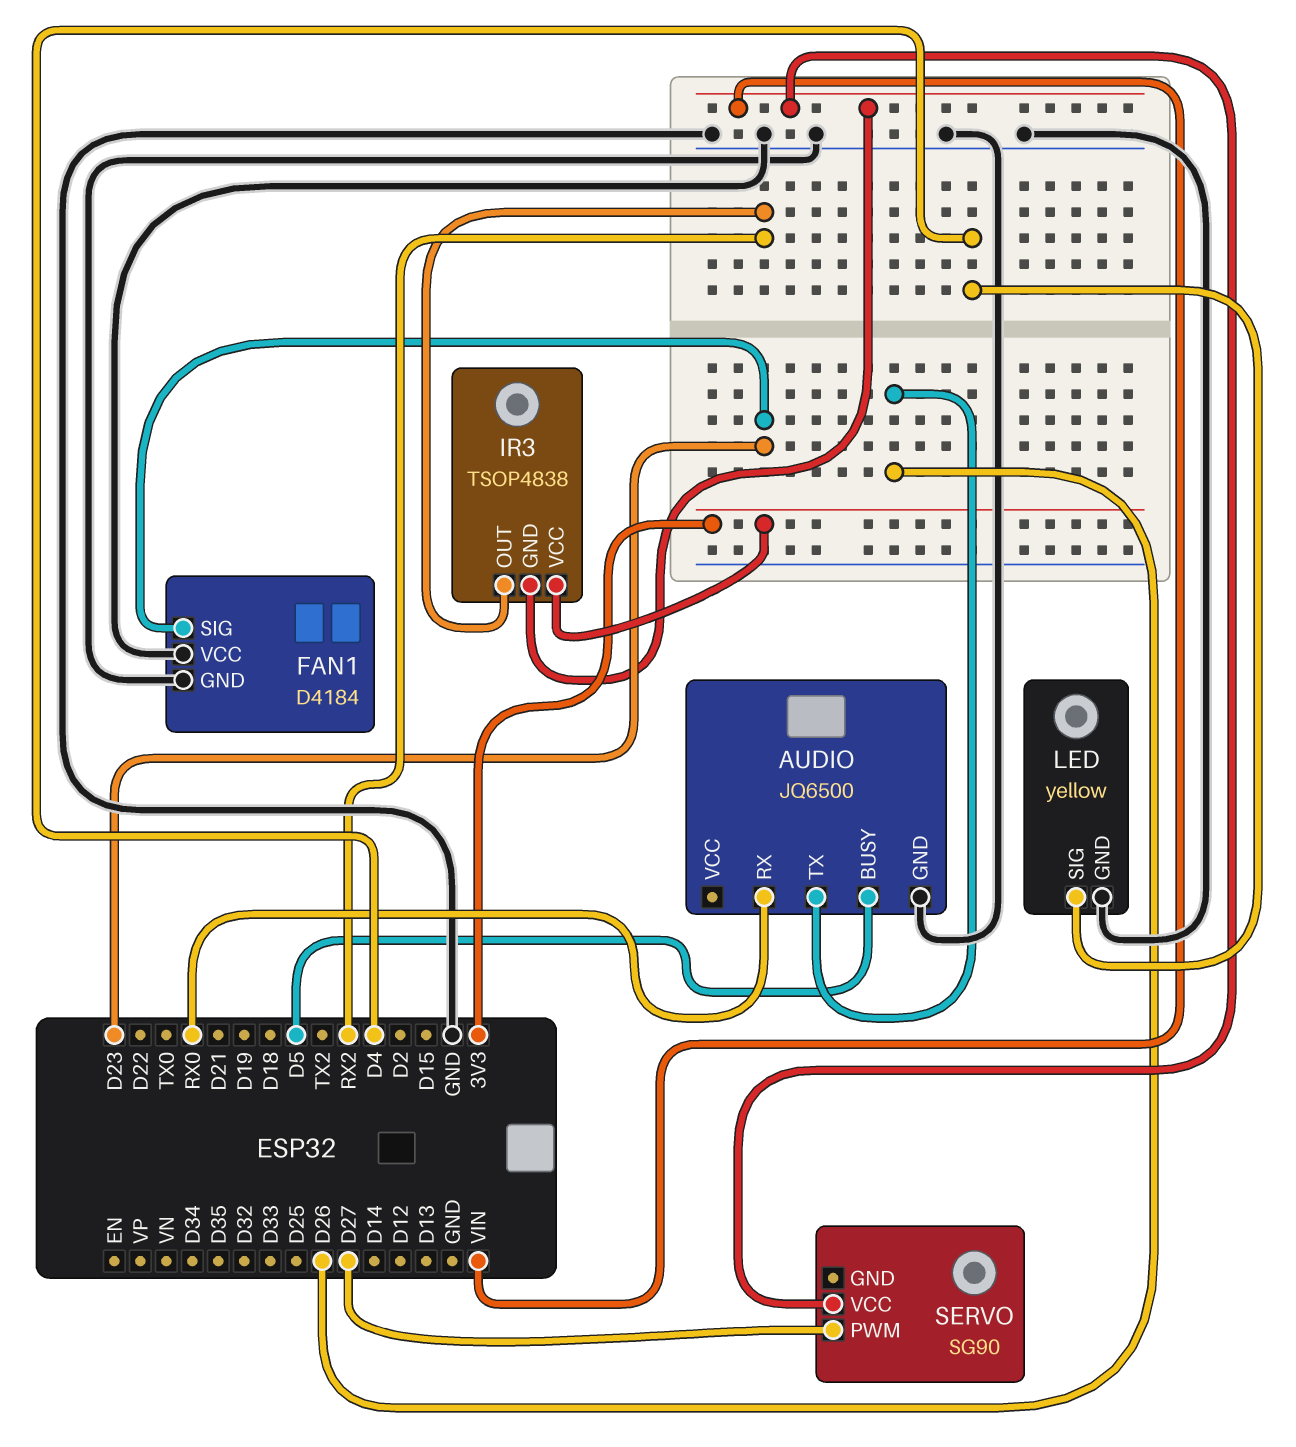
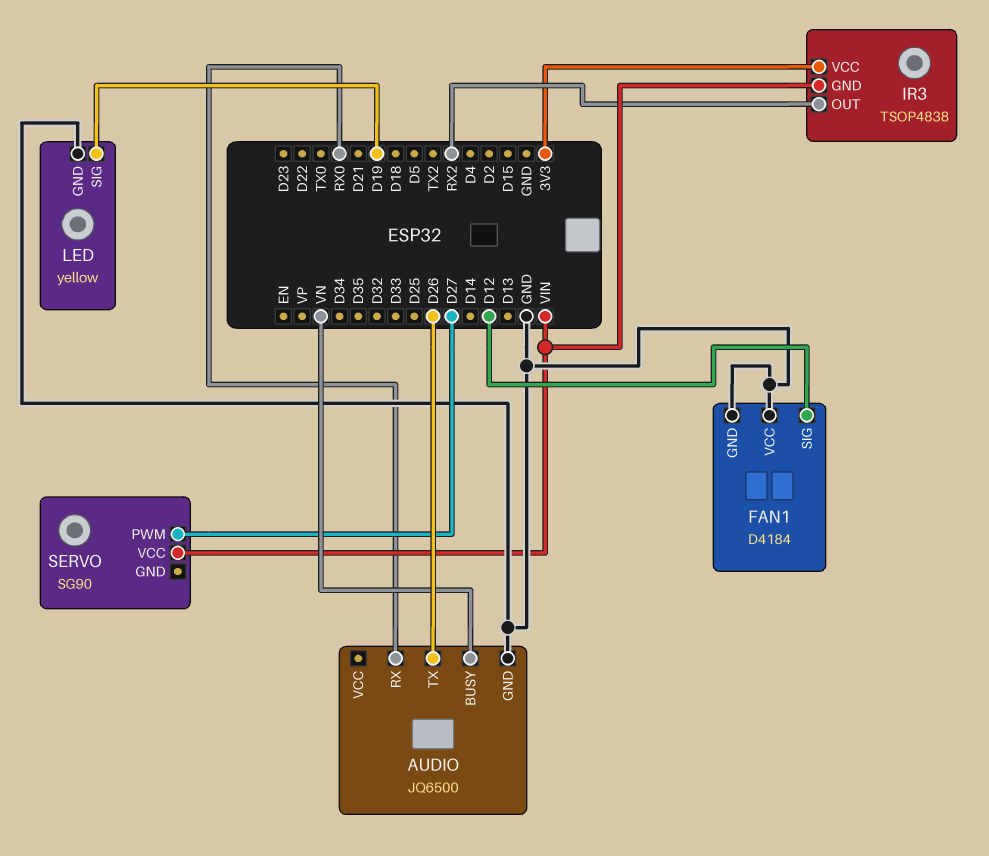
AUDIO pin BUSY: D5 -> VN
FAN1 pin SIG: D23 -> D12
LED pin SIG: D4 -> D19

